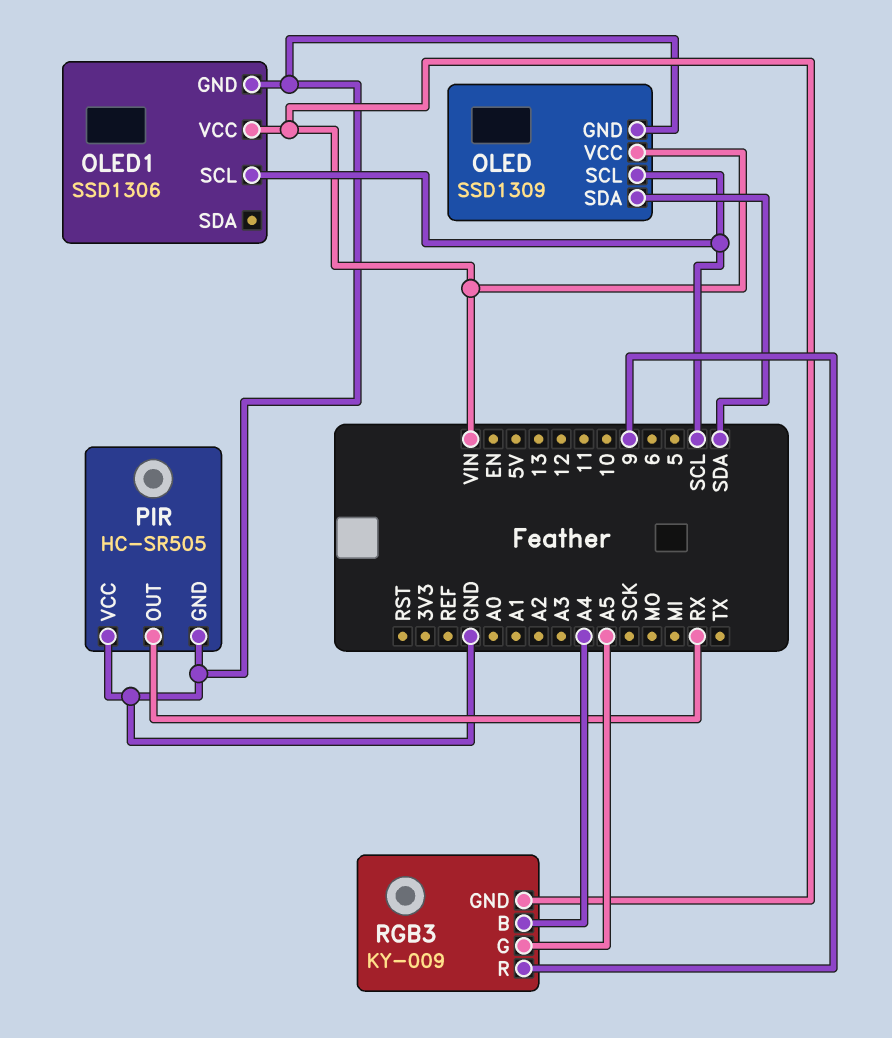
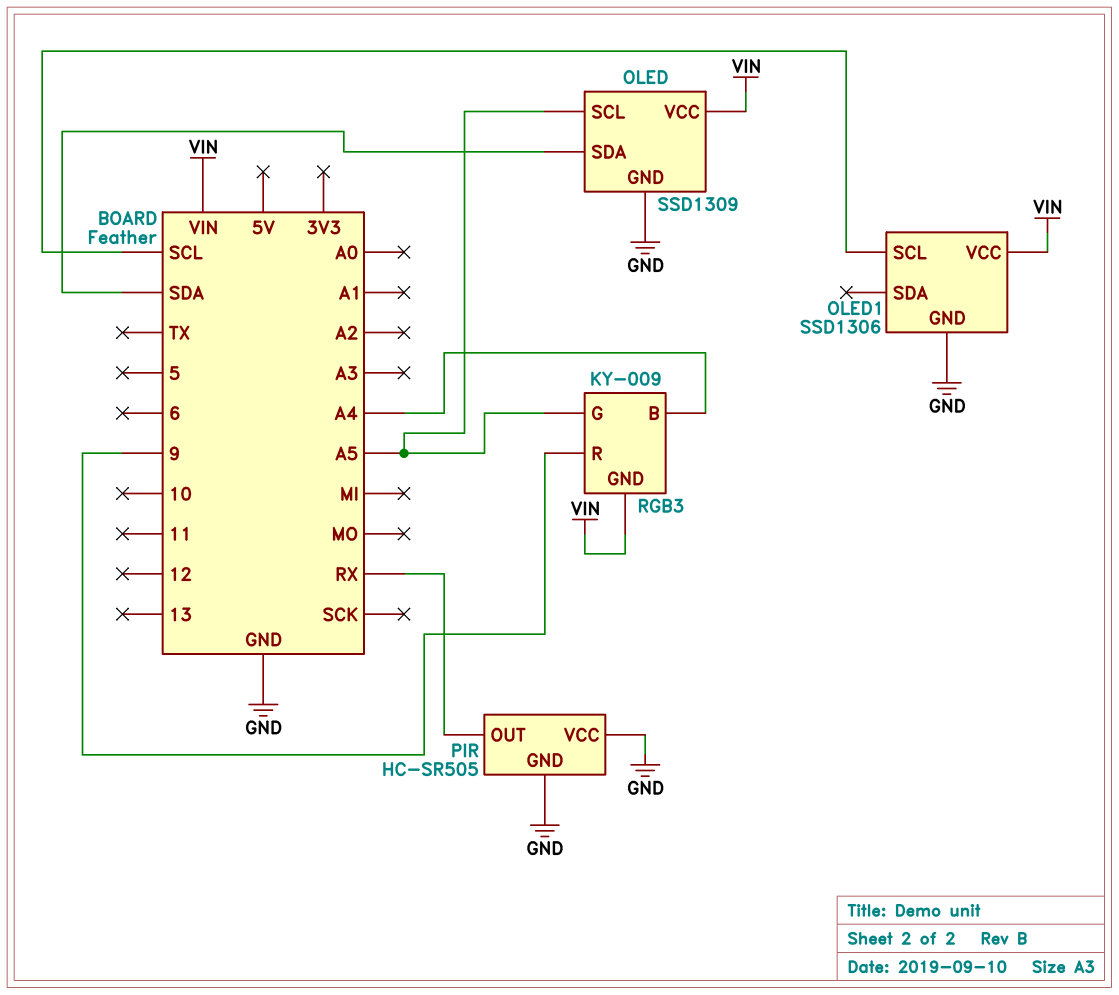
OLED pin SCL: SCL -> A5

